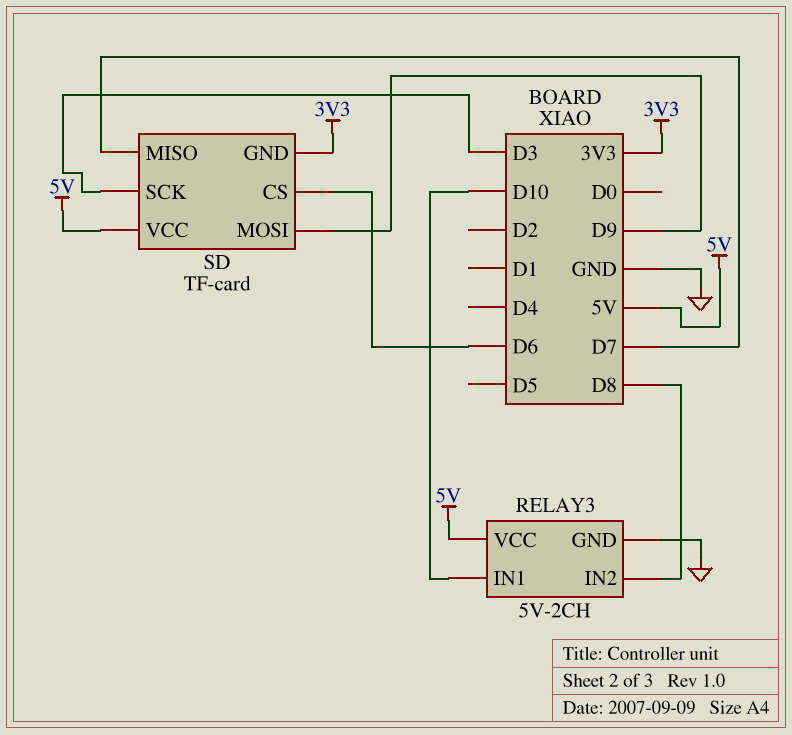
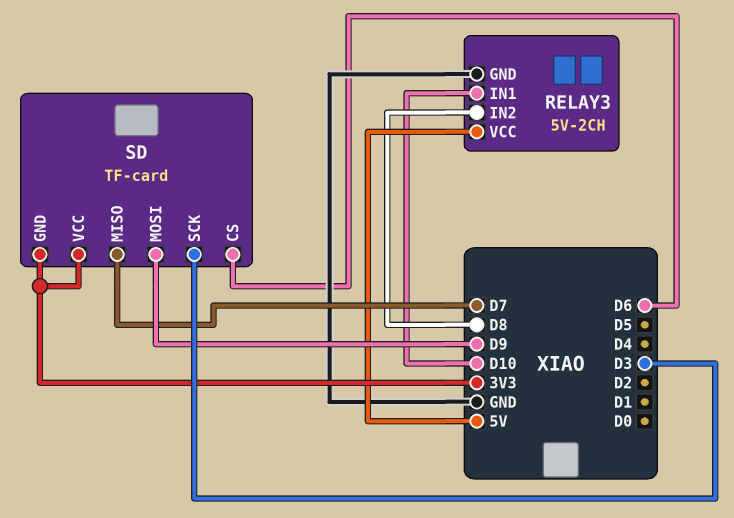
SD pin VCC: 5V -> 3V3

